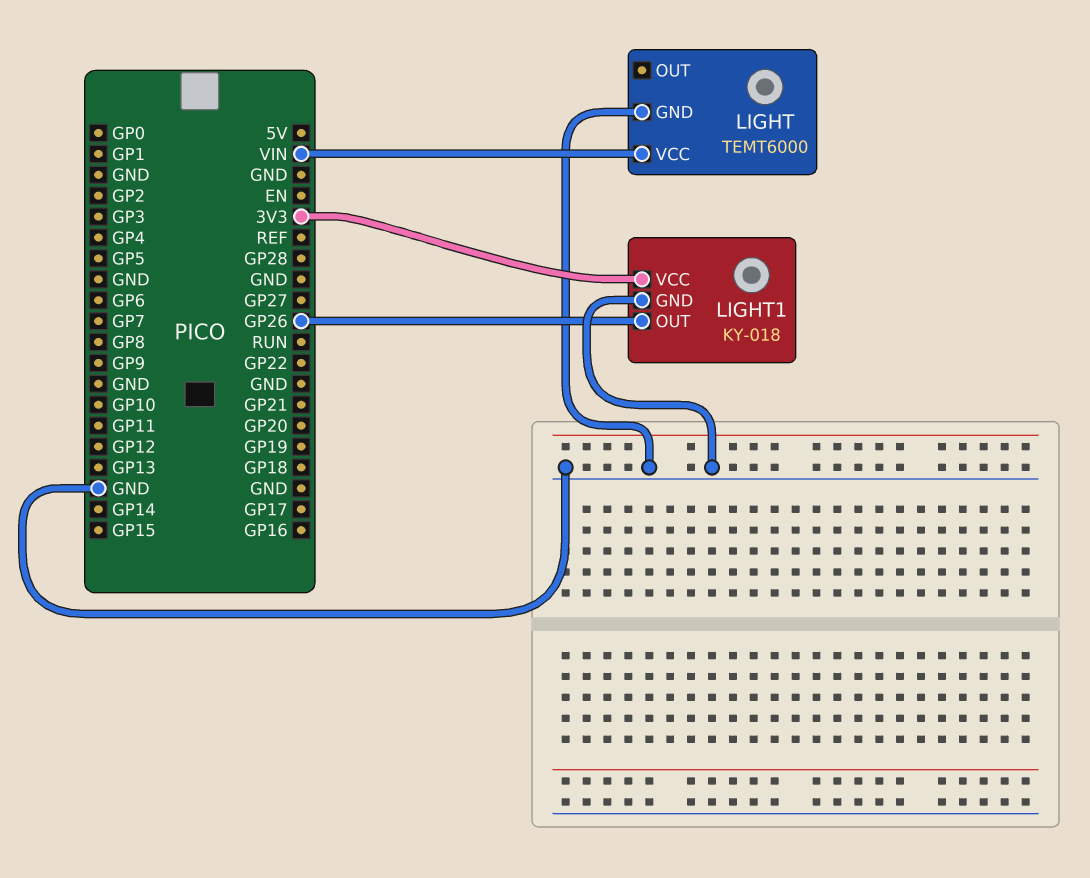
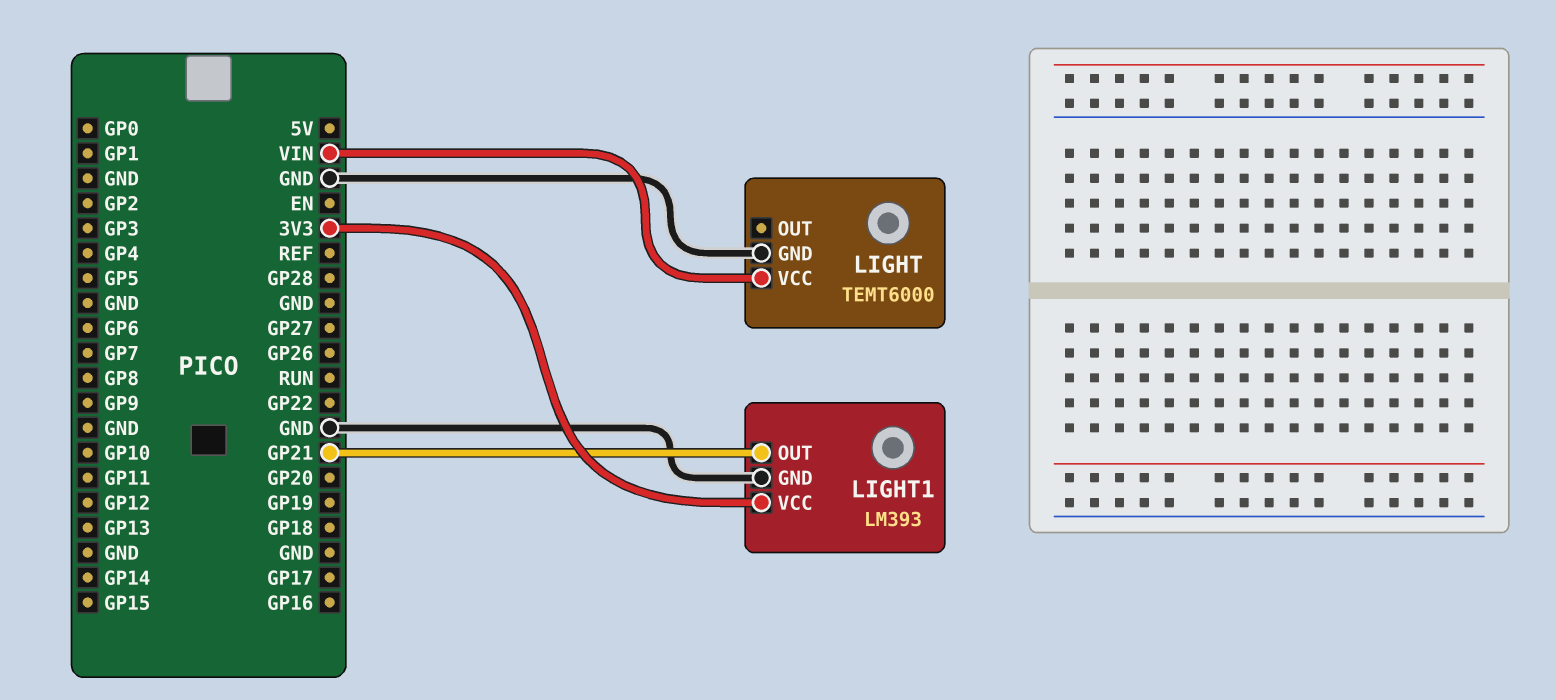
LIGHT1: KY-018 -> LM393
LIGHT1 pin OUT: GP26 -> GP21

